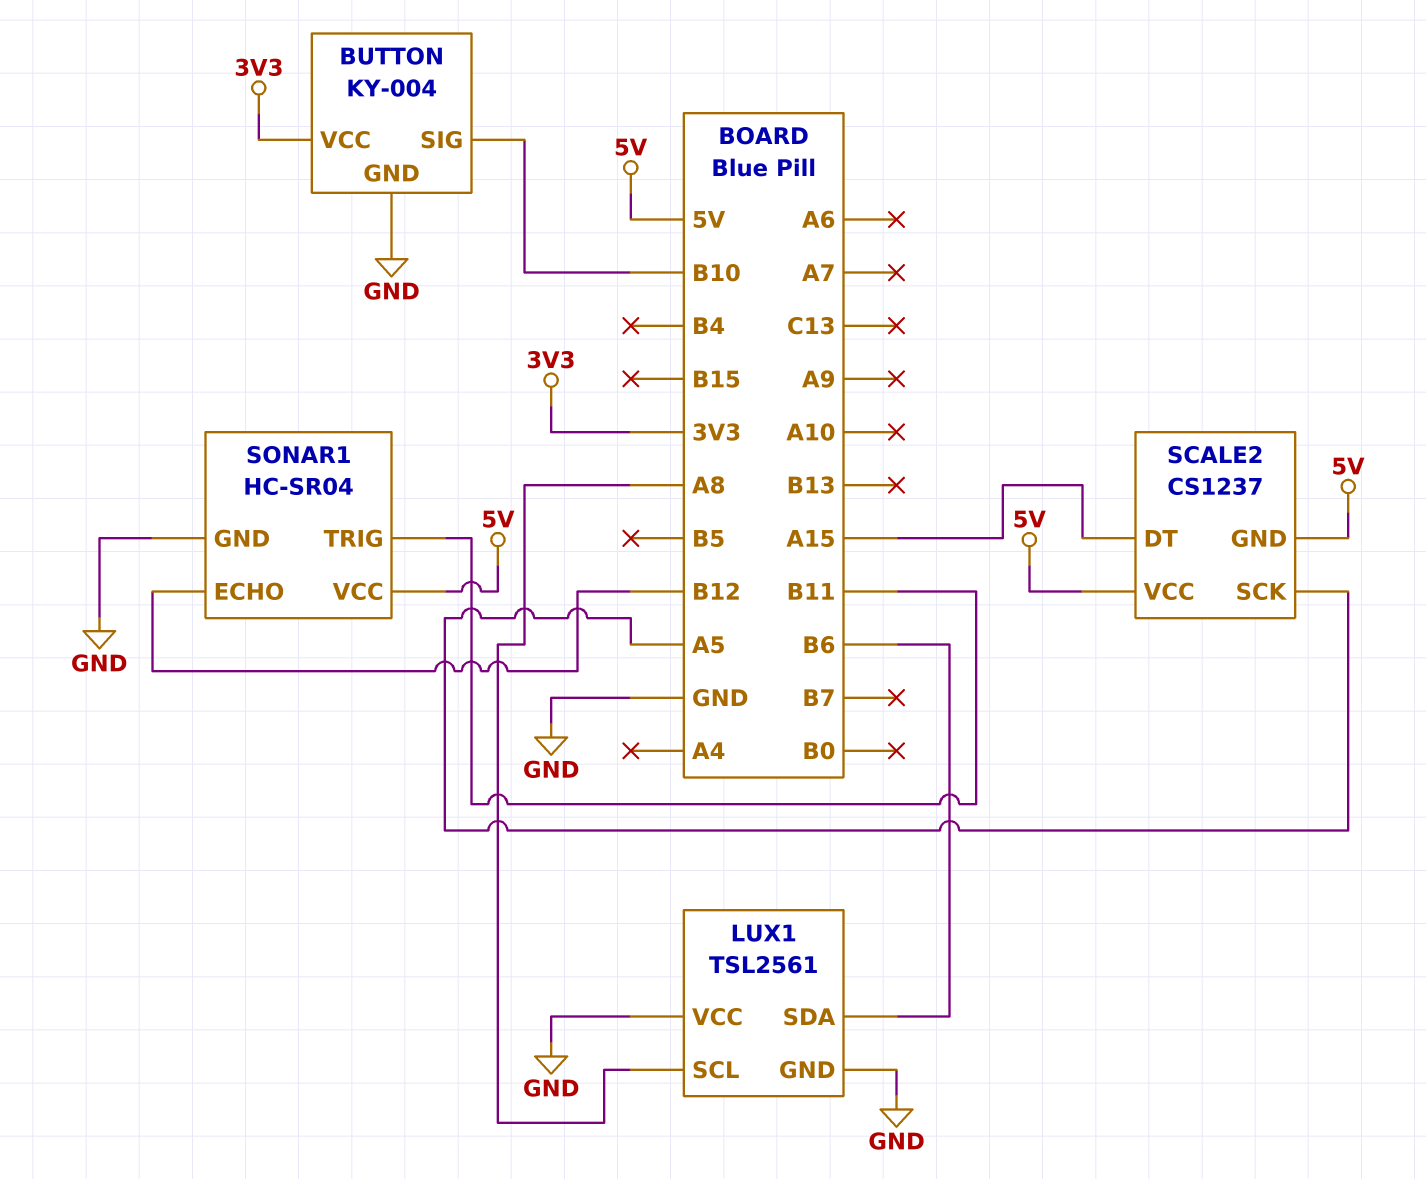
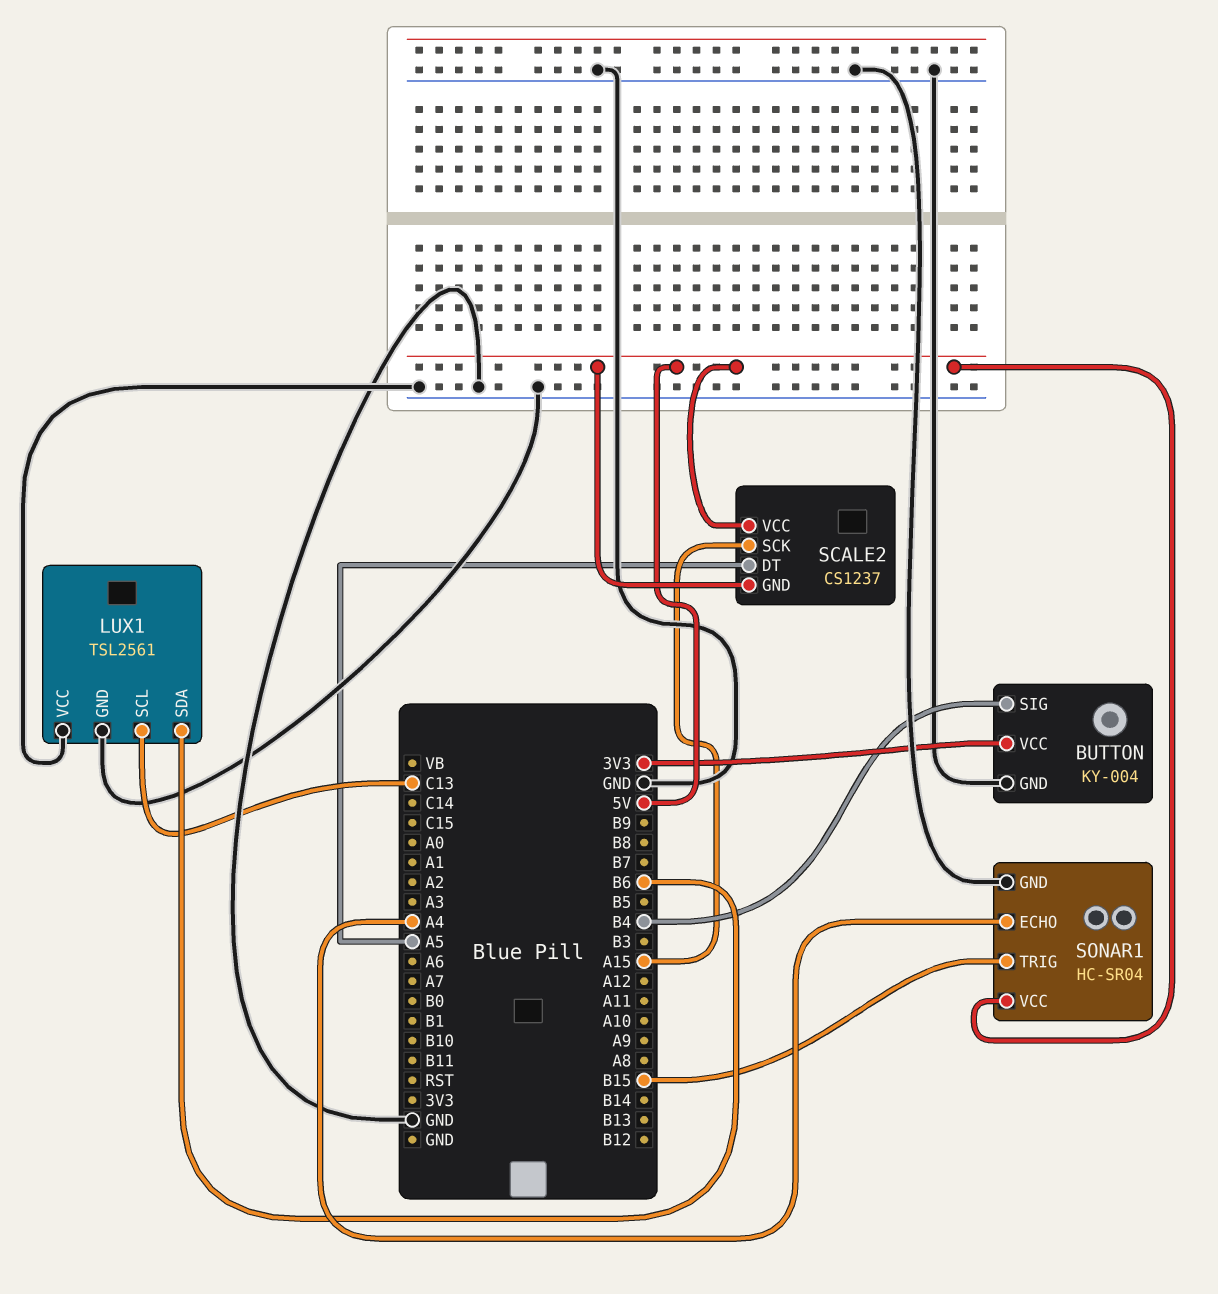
BUTTON pin SIG: B10 -> B4
LUX1 pin SCL: A8 -> C13
SCALE2 pin DT: A15 -> A5
SCALE2 pin SCK: A5 -> A15
SONAR1 pin ECHO: B12 -> A4
SONAR1 pin TRIG: B11 -> B15

